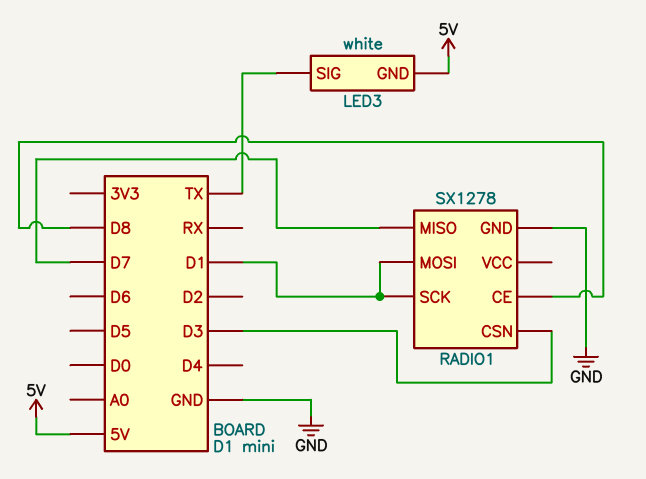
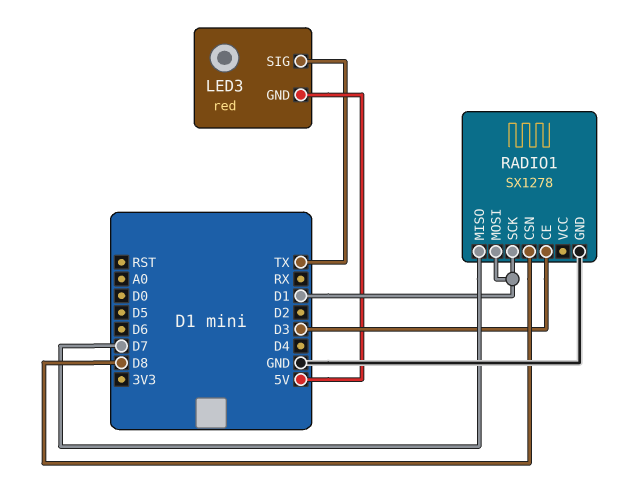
LED3: white -> red
RADIO1 pin CE: D8 -> D3
RADIO1 pin CSN: D3 -> D8

